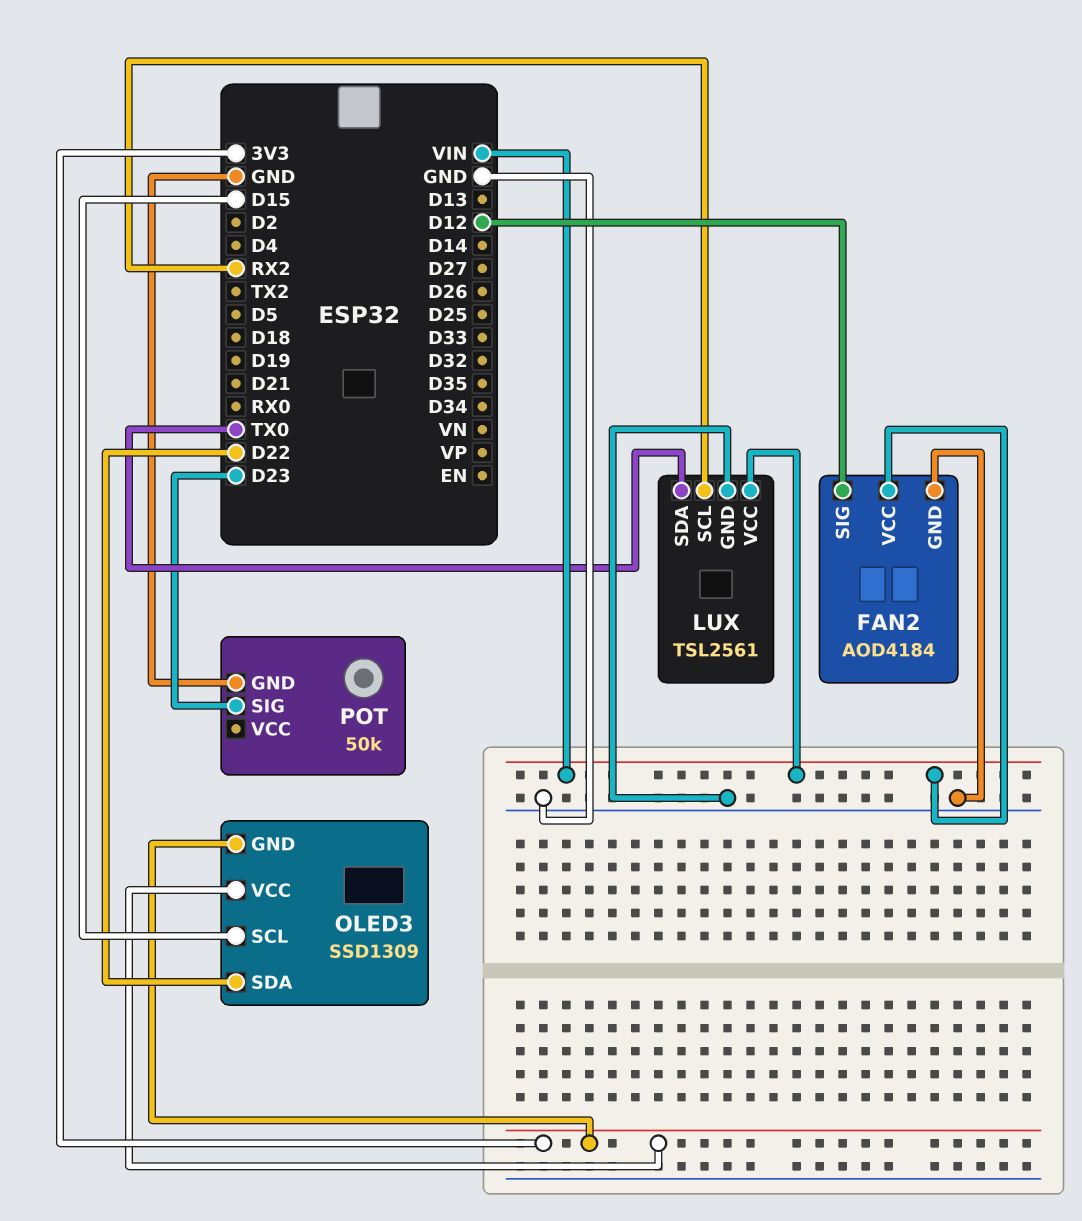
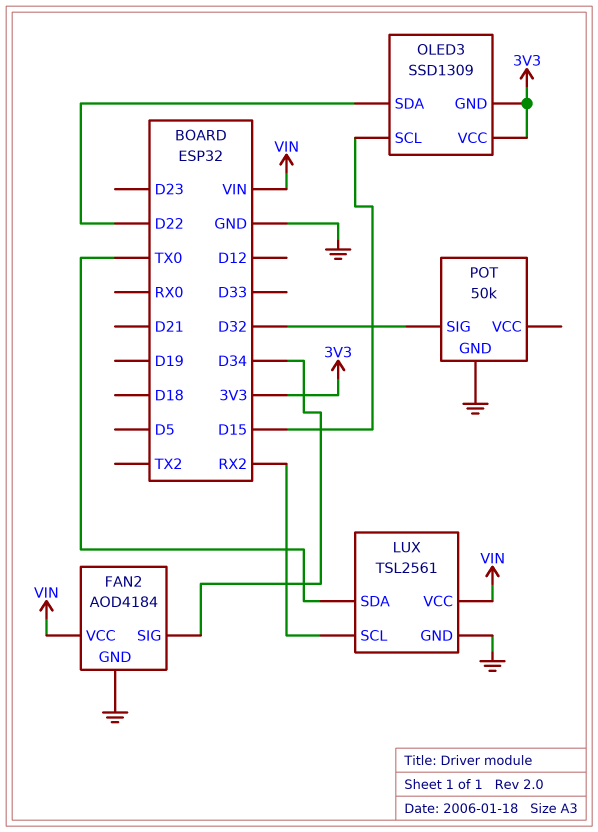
FAN2 pin SIG: D12 -> D34
POT pin SIG: D23 -> D32

